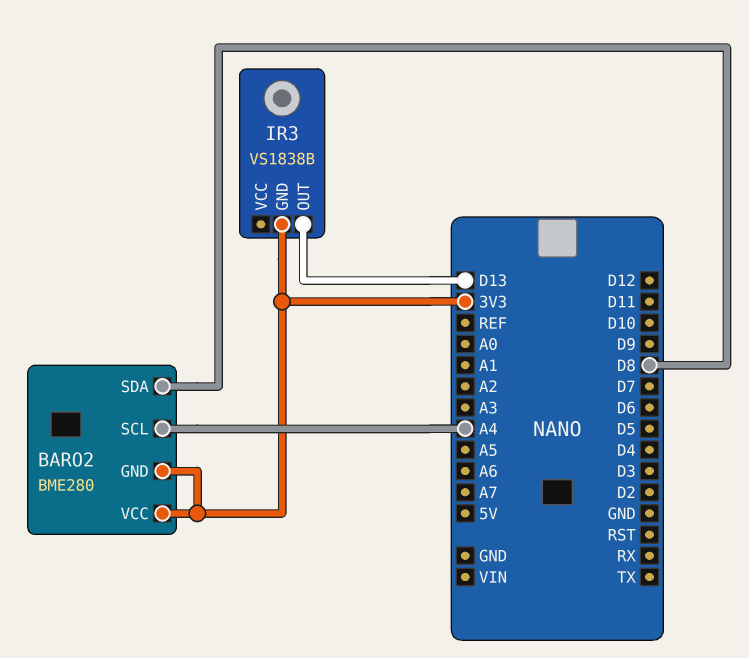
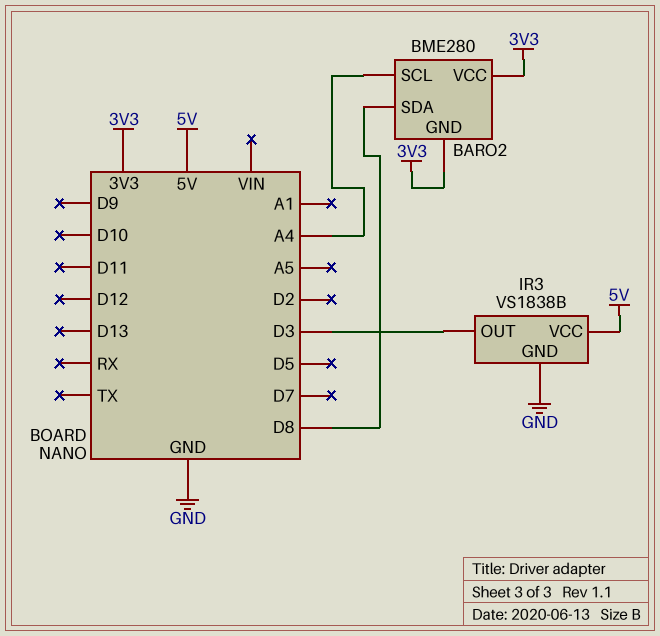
IR3 pin GND: 3V3 -> GND
IR3 pin OUT: D13 -> D3
IR3 pin VCC: none -> 5V

